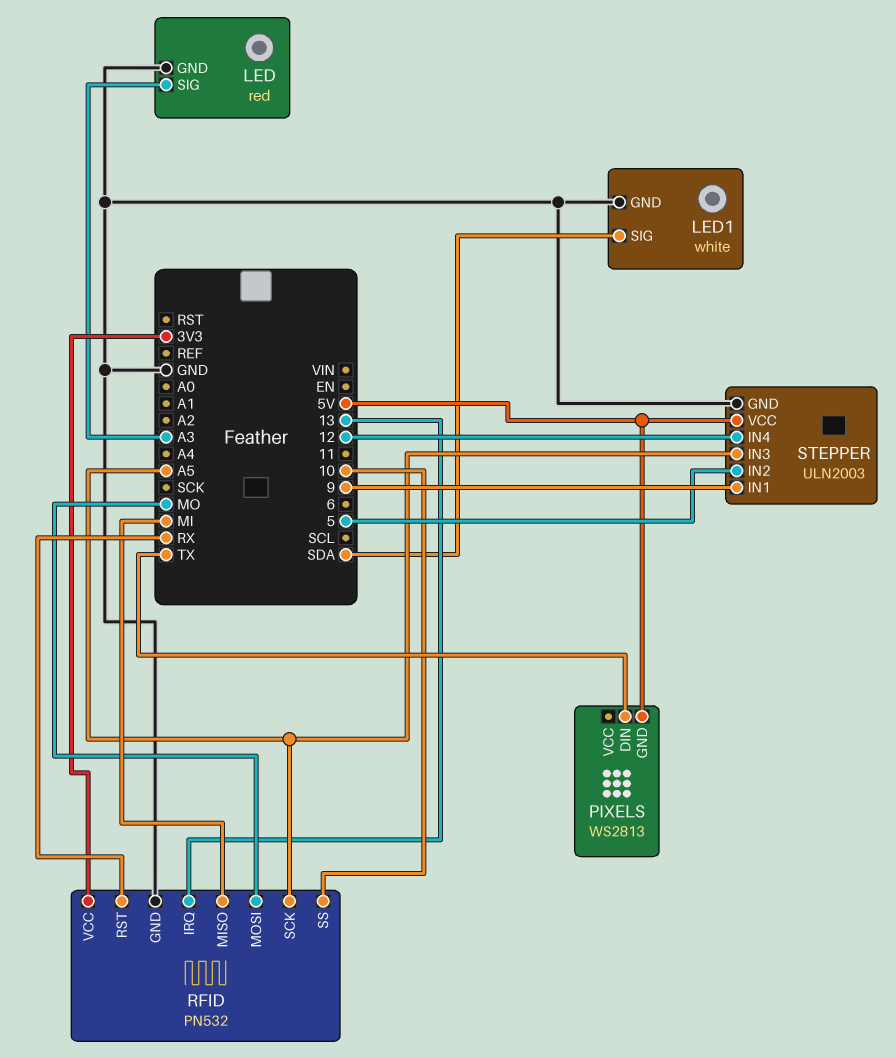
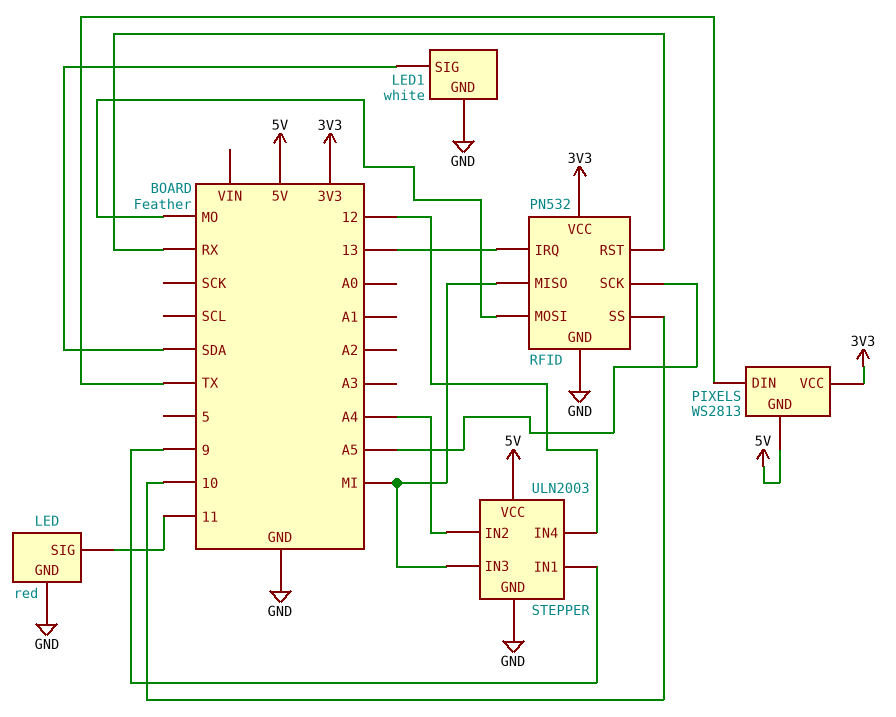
LED pin SIG: A3 -> 11
PIXELS pin VCC: none -> 3V3
STEPPER pin IN2: 5 -> A4
STEPPER pin IN3: A5 -> MI

